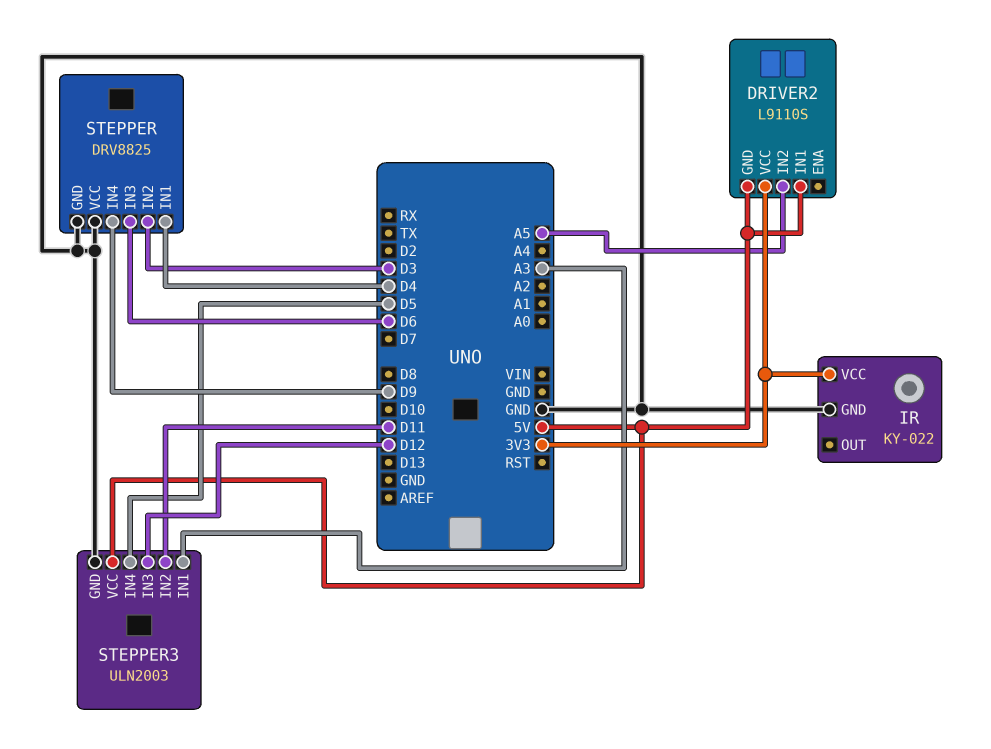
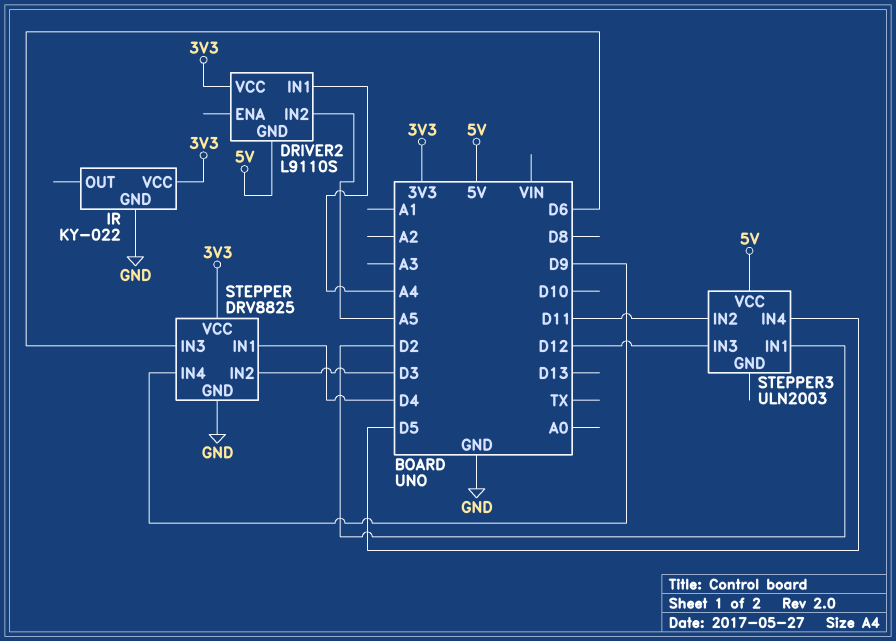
DRIVER2 pin IN1: 5V -> A4
STEPPER pin VCC: GND -> 3V3
STEPPER3 pin GND: GND -> none
STEPPER3 pin IN1: A3 -> D2

